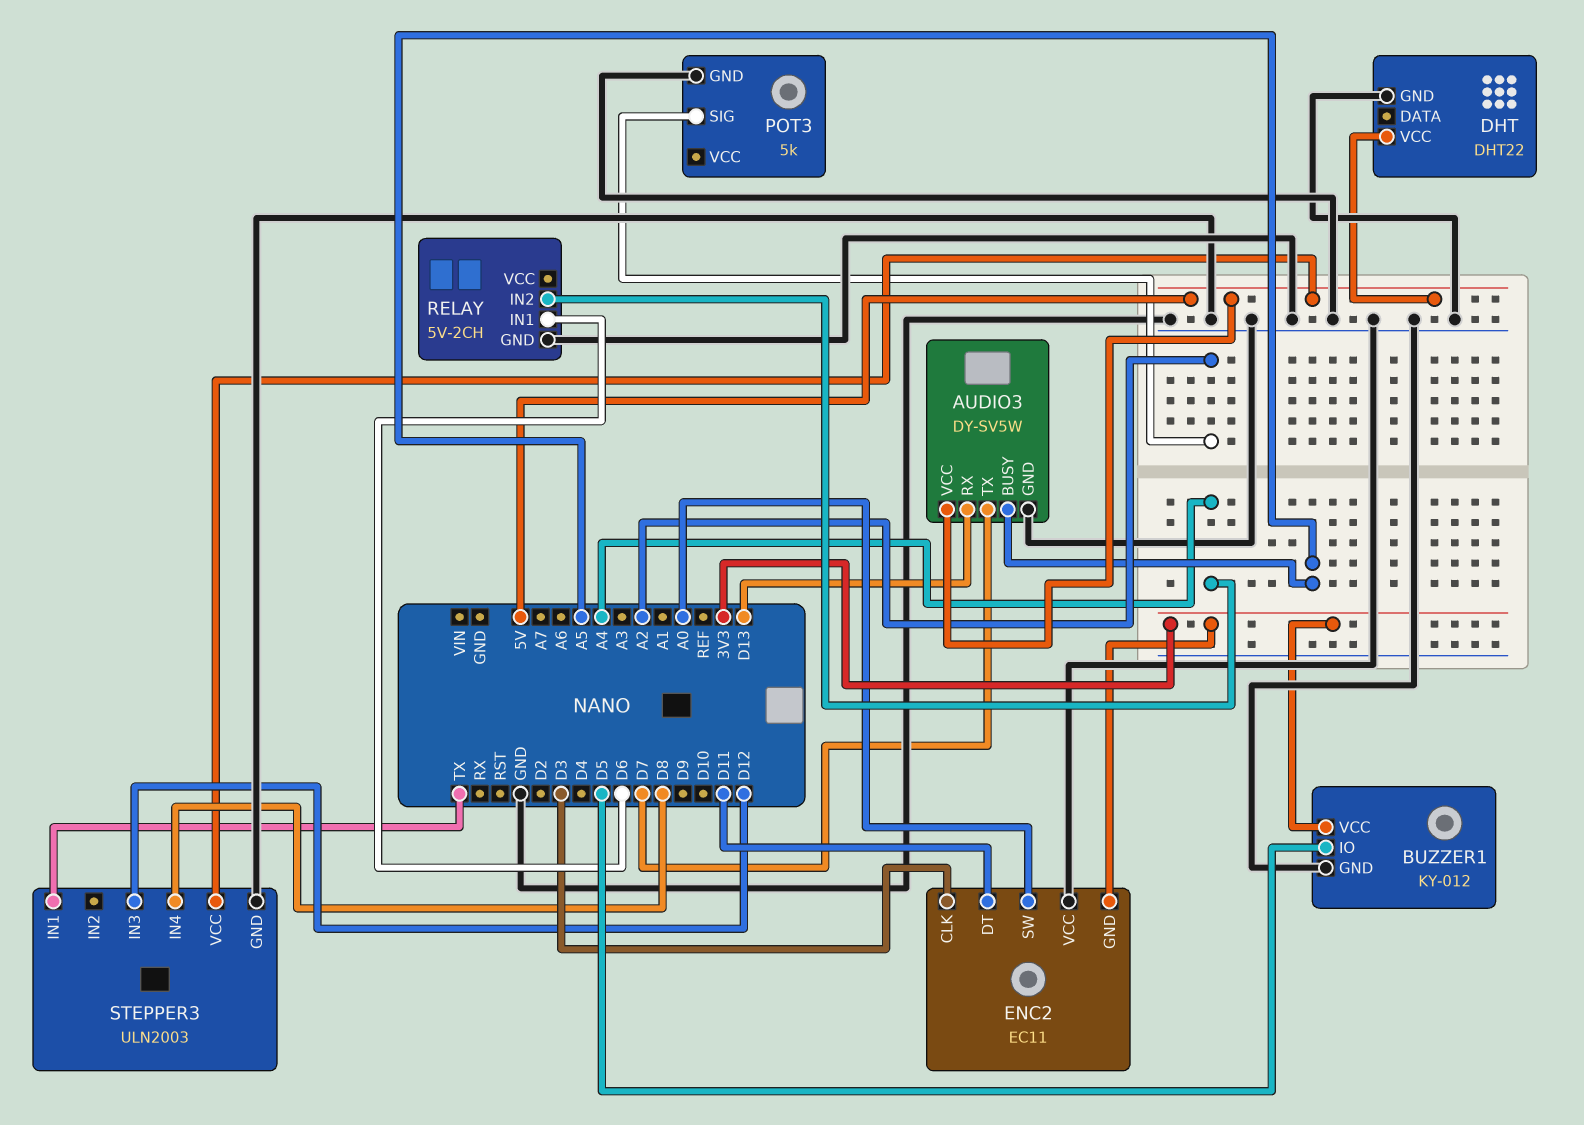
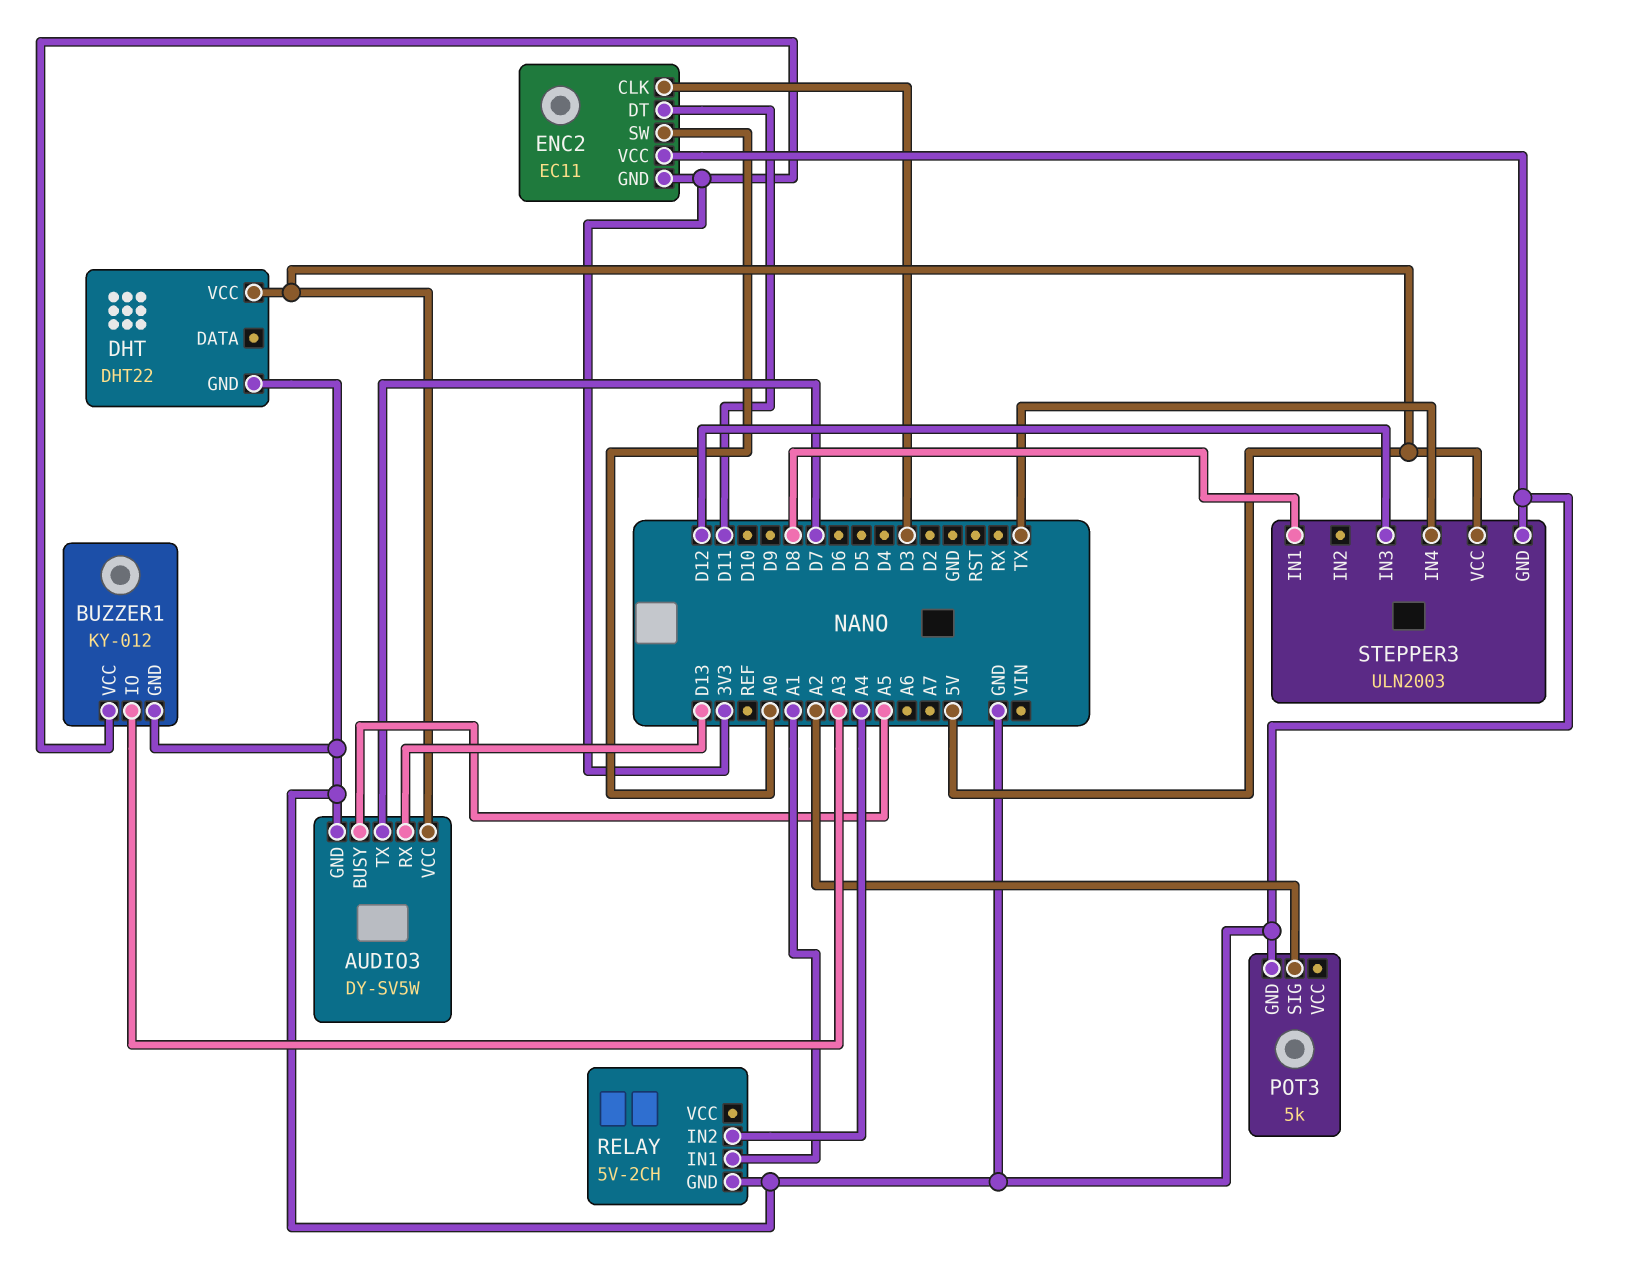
BUZZER1 pin IO: D5 -> A3
RELAY pin IN1: D6 -> A1
STEPPER3 pin IN1: TX -> D8
STEPPER3 pin IN4: D8 -> TX

